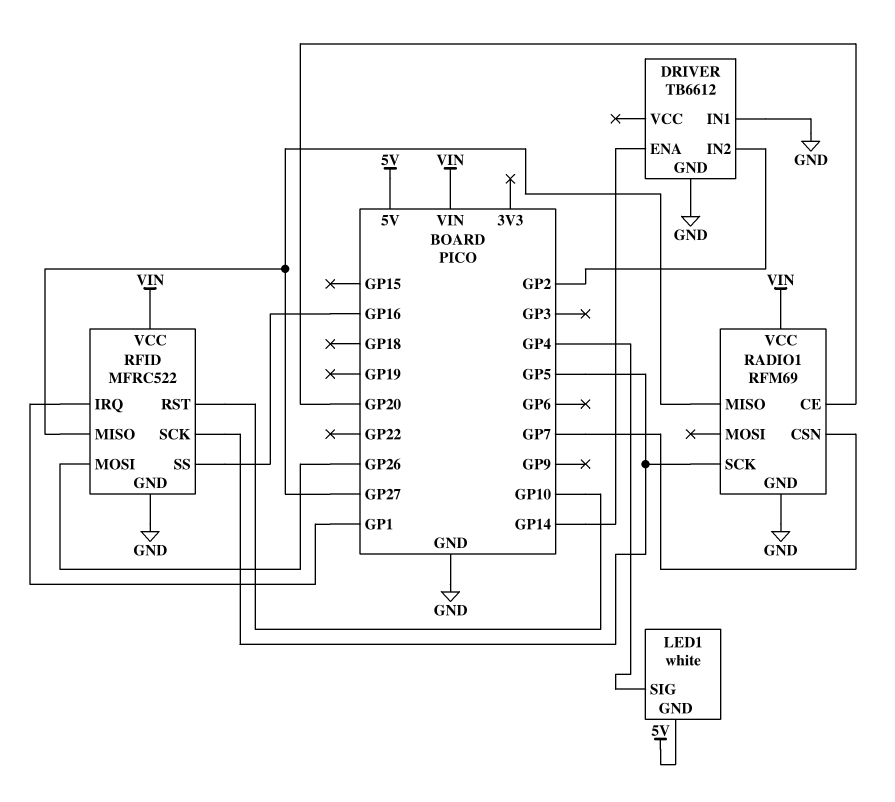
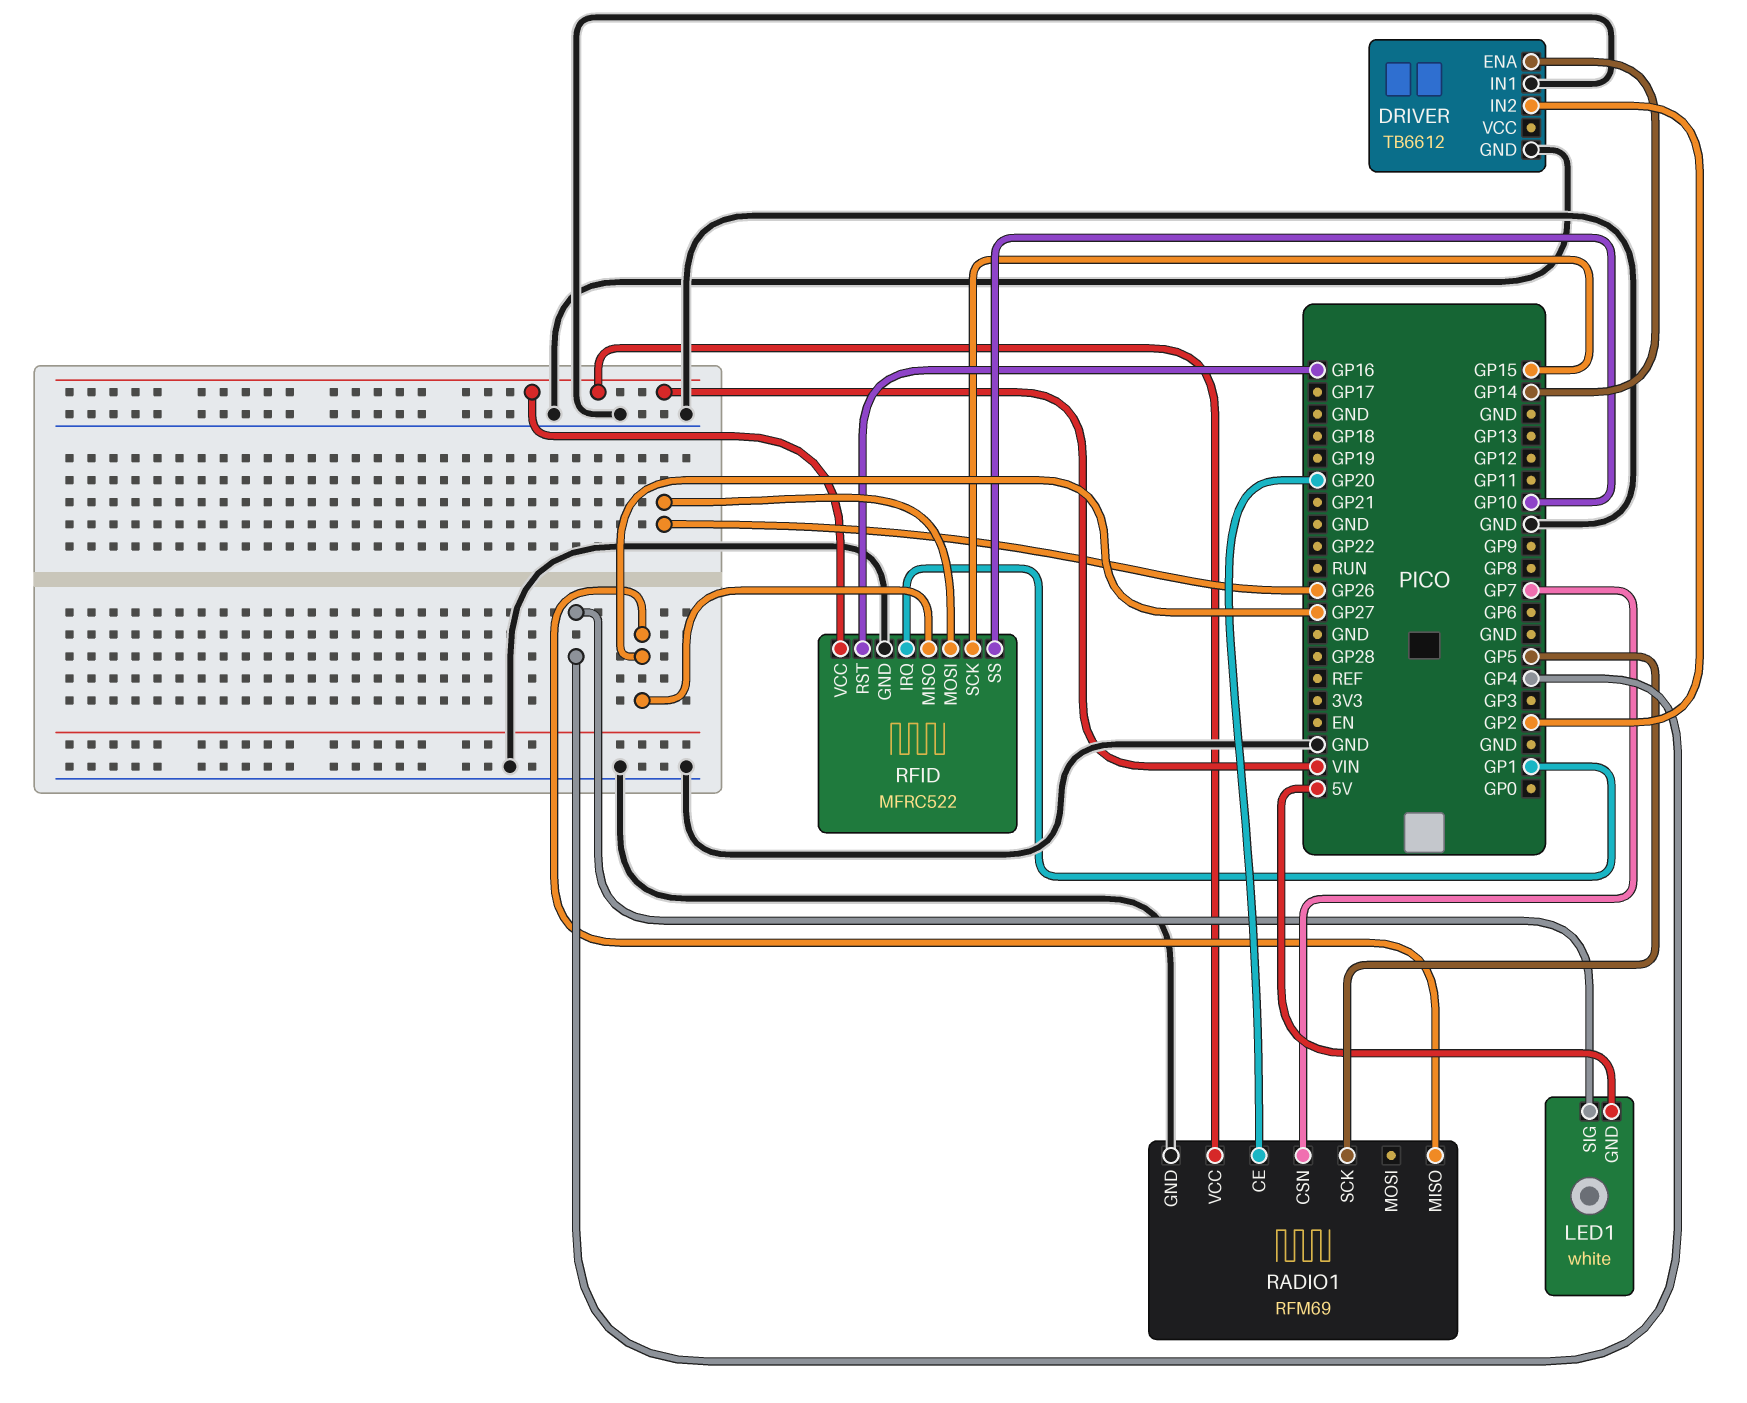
RFID pin RST: GP10 -> GP16
RFID pin SCK: GP5 -> GP15
RFID pin SS: GP16 -> GP10

